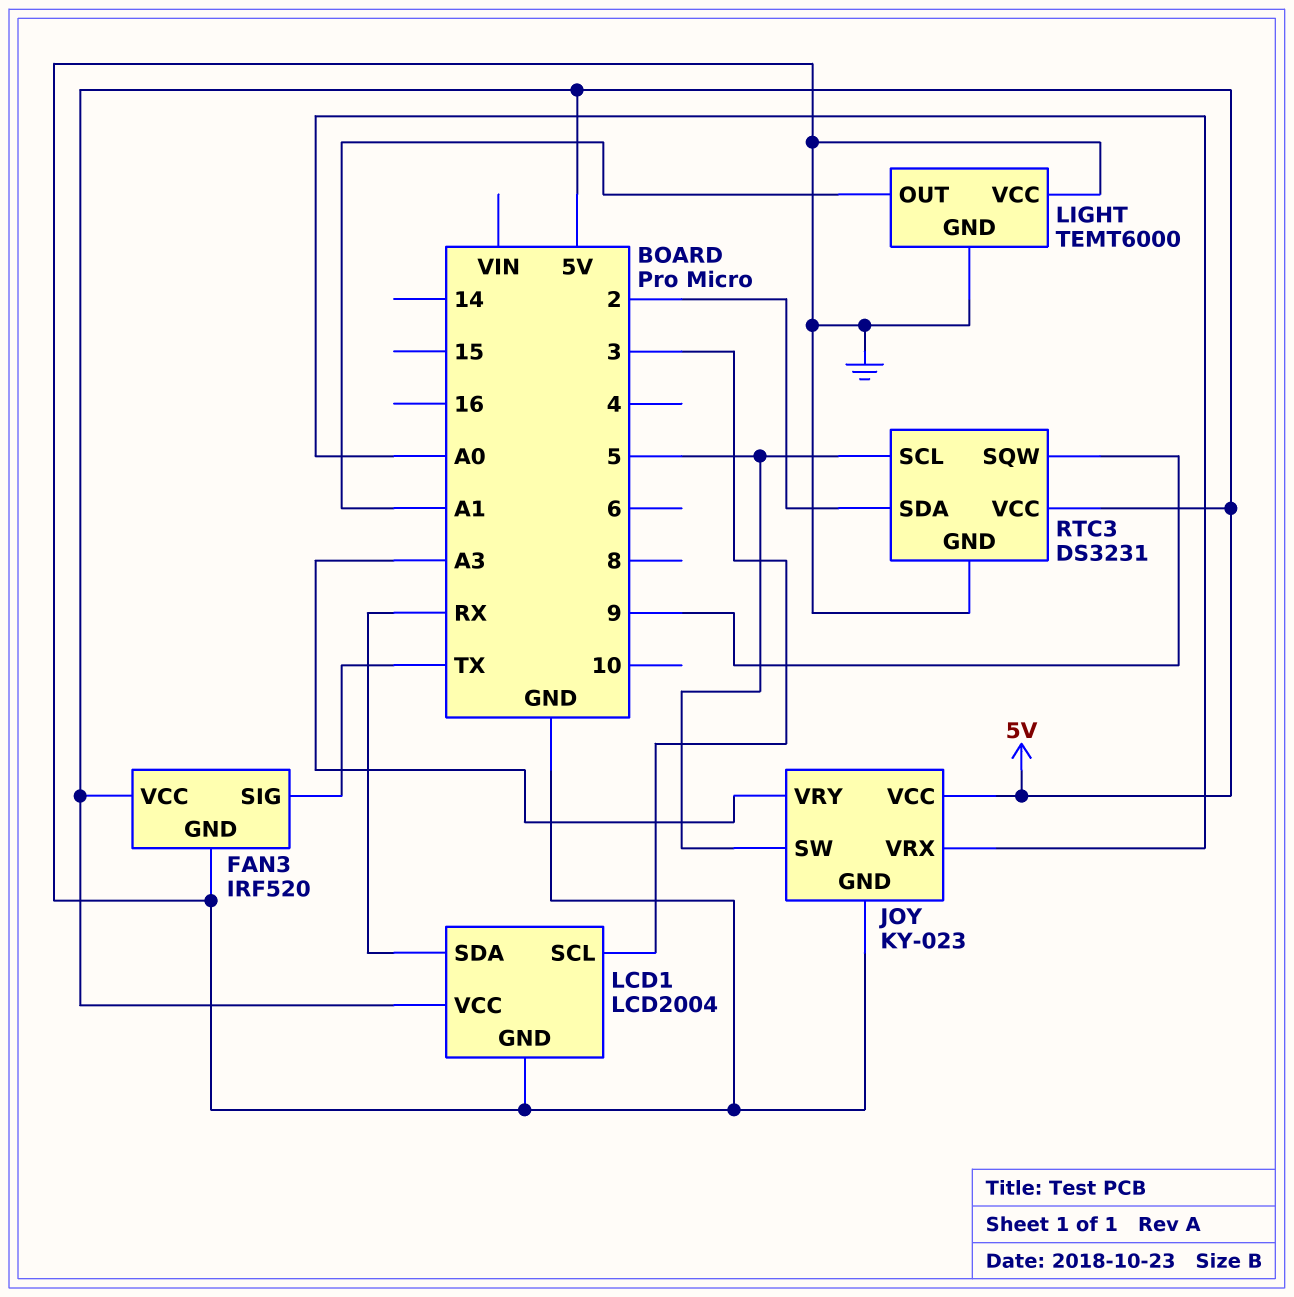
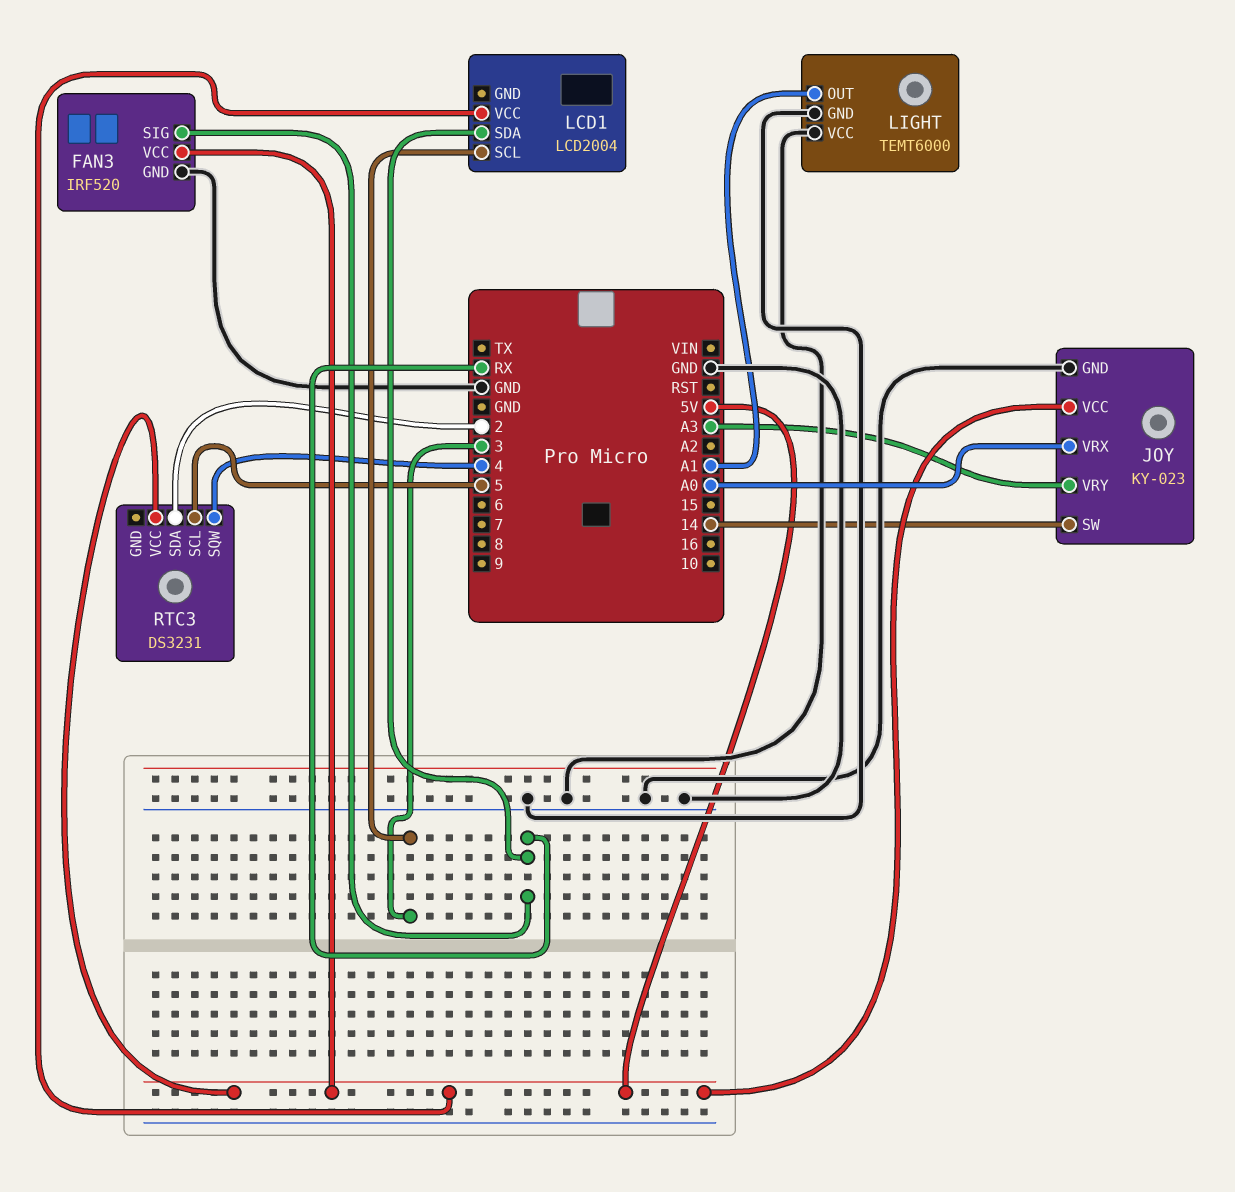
FAN3 pin SIG: TX -> RX
JOY pin SW: 5 -> 14
LCD1 pin GND: GND -> none
RTC3 pin GND: GND -> none
RTC3 pin SQW: 9 -> 4

